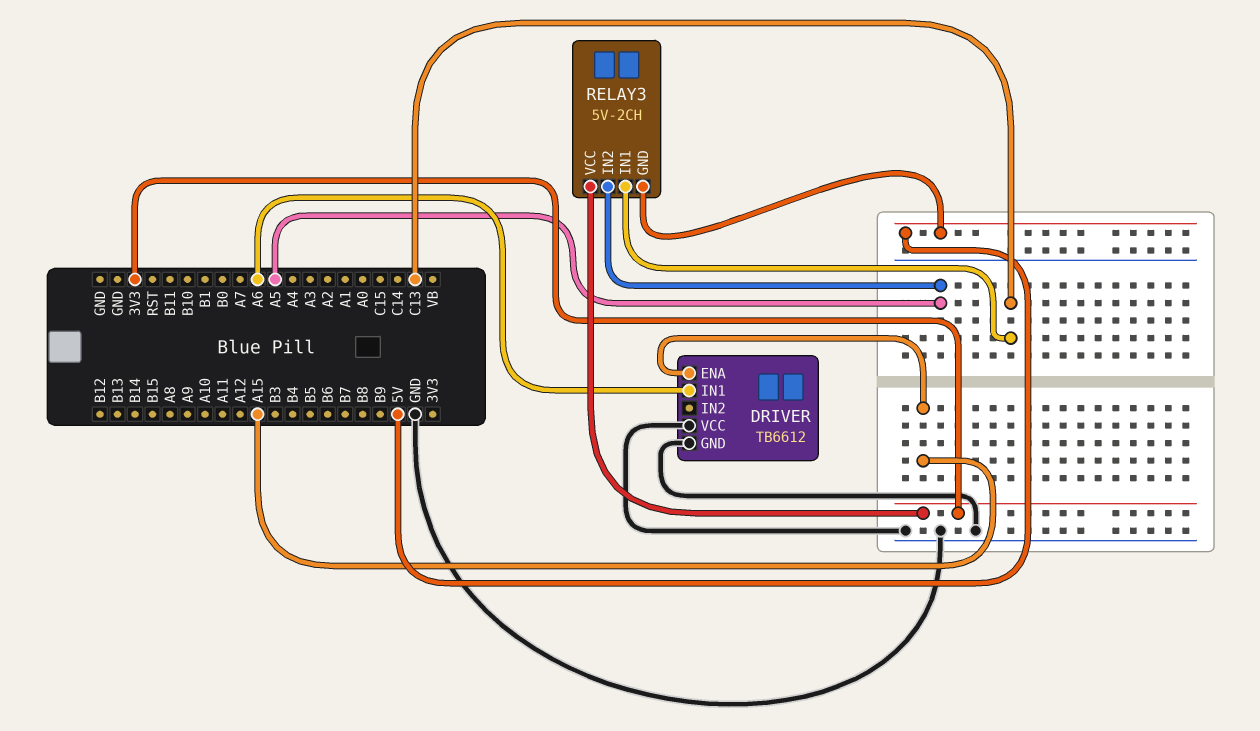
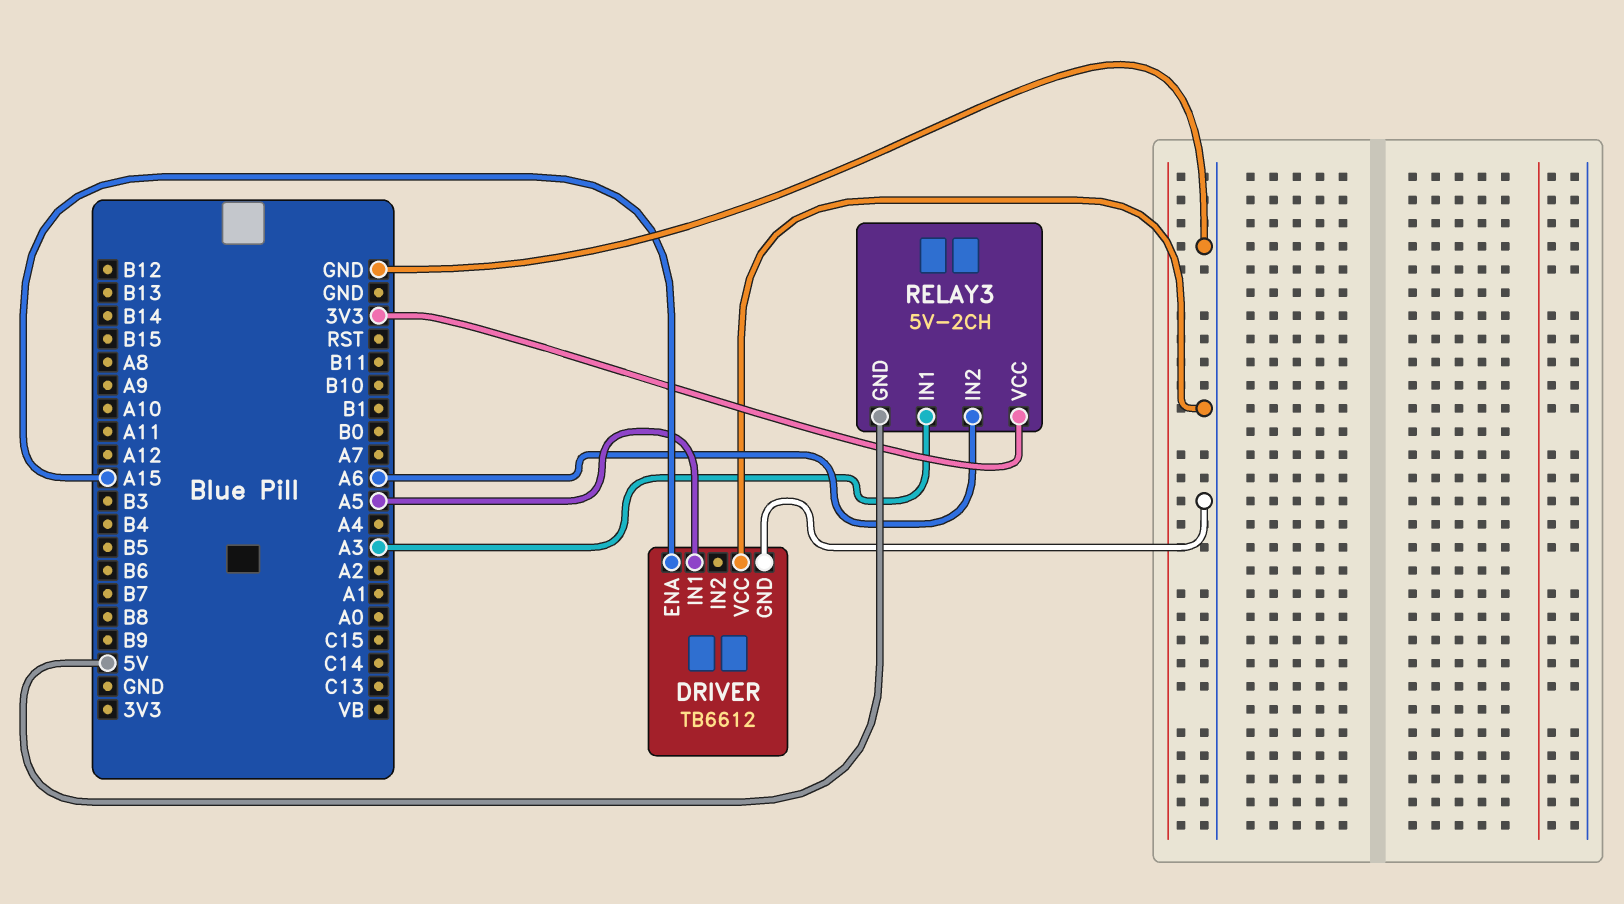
DRIVER pin IN1: A6 -> A5
RELAY3 pin IN1: C13 -> A3
RELAY3 pin IN2: A5 -> A6

